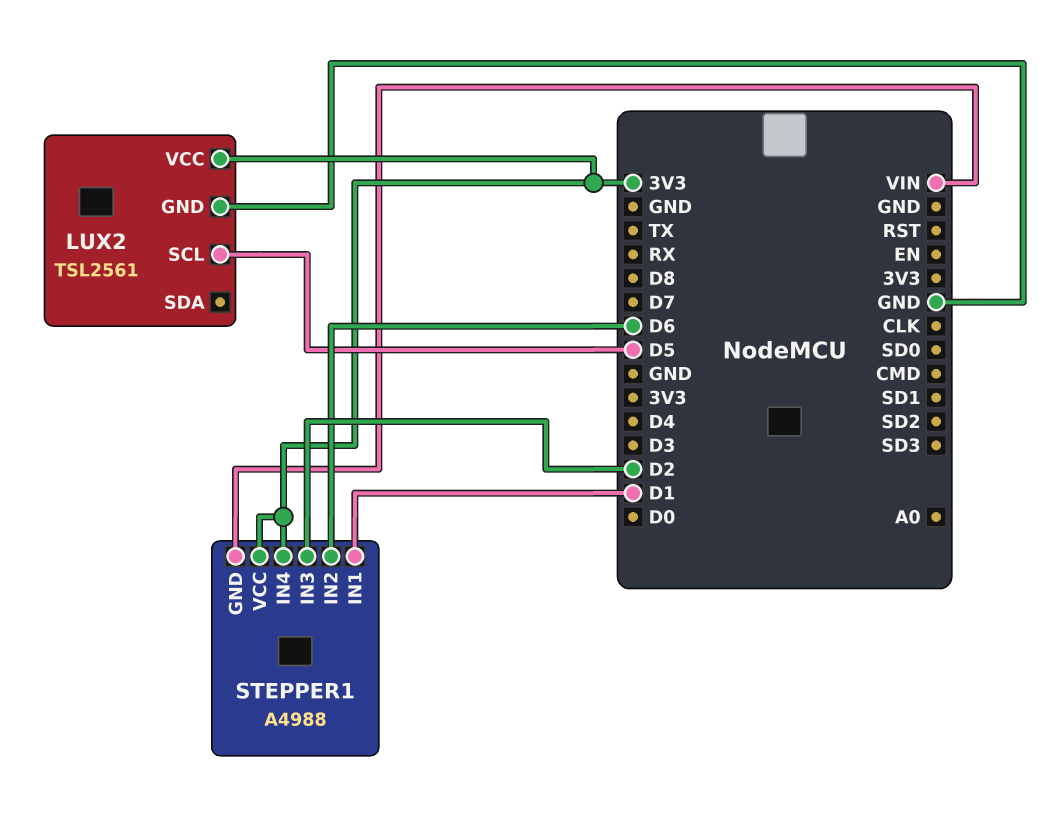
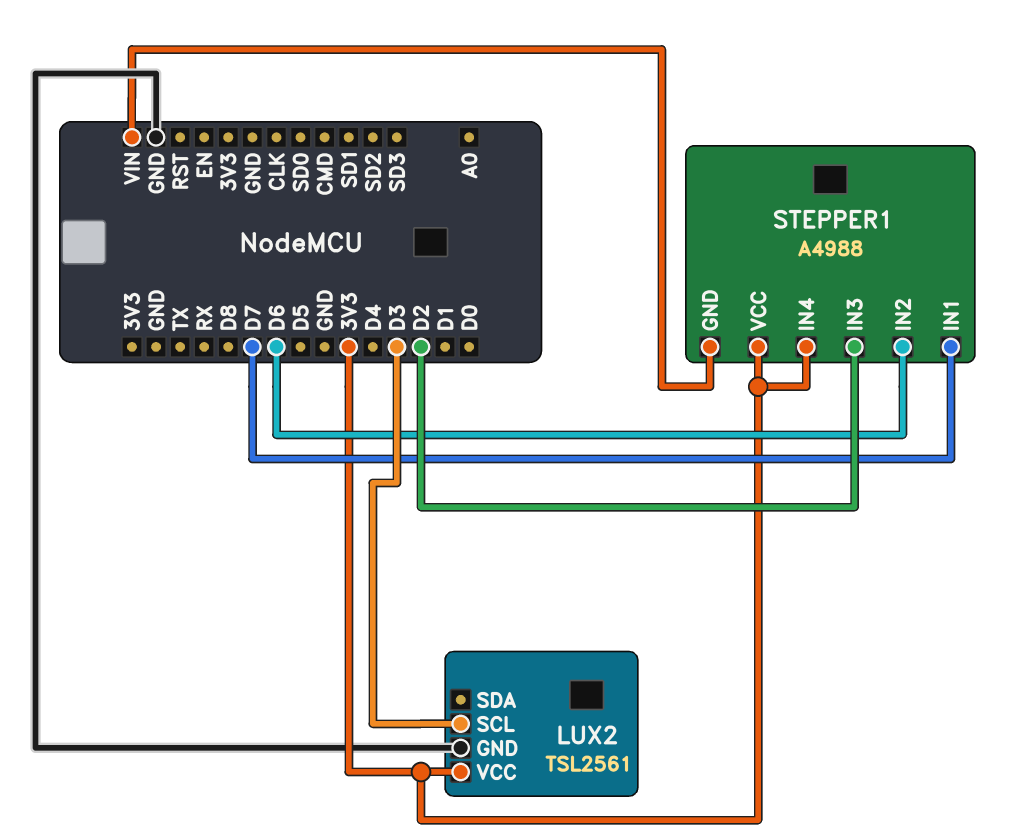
LUX2 pin SCL: D5 -> D3
STEPPER1 pin IN1: D1 -> D7

